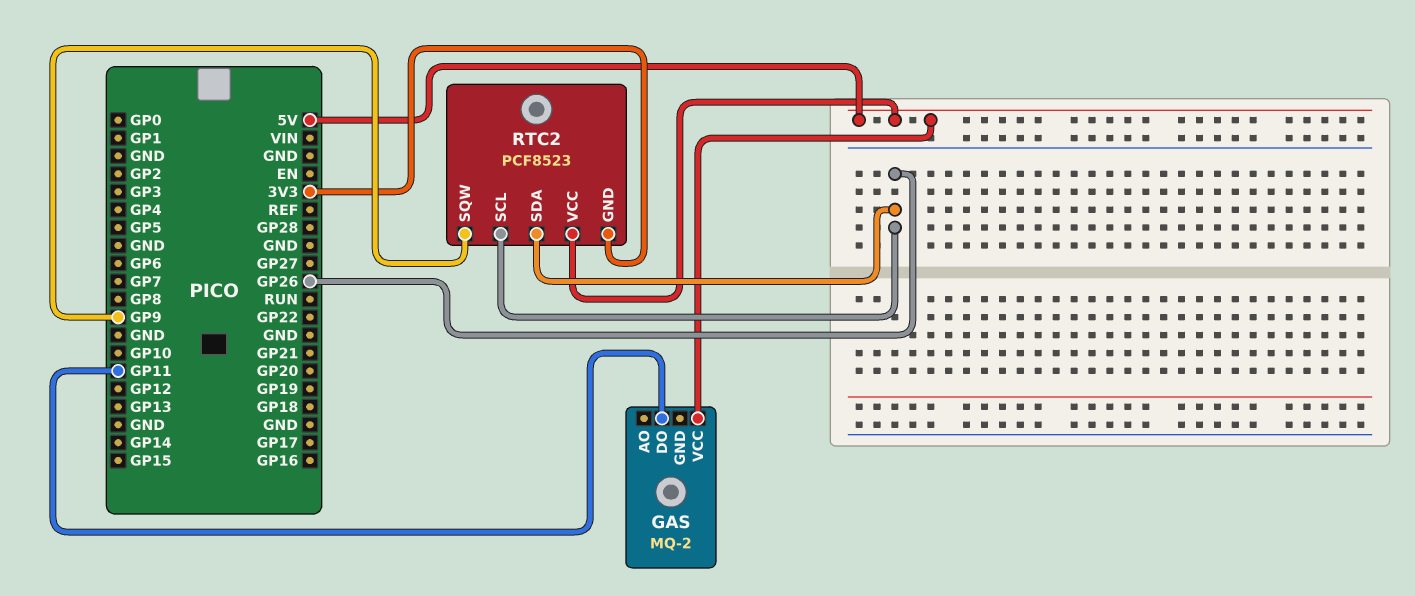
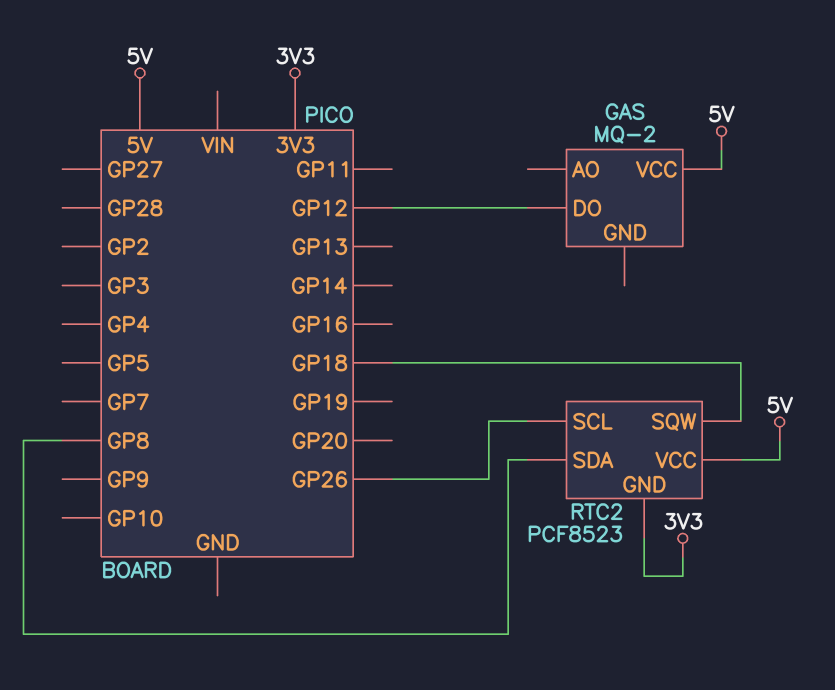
GAS pin DO: GP11 -> GP12
RTC2 pin SDA: GP26 -> GP8
RTC2 pin SQW: GP9 -> GP18

